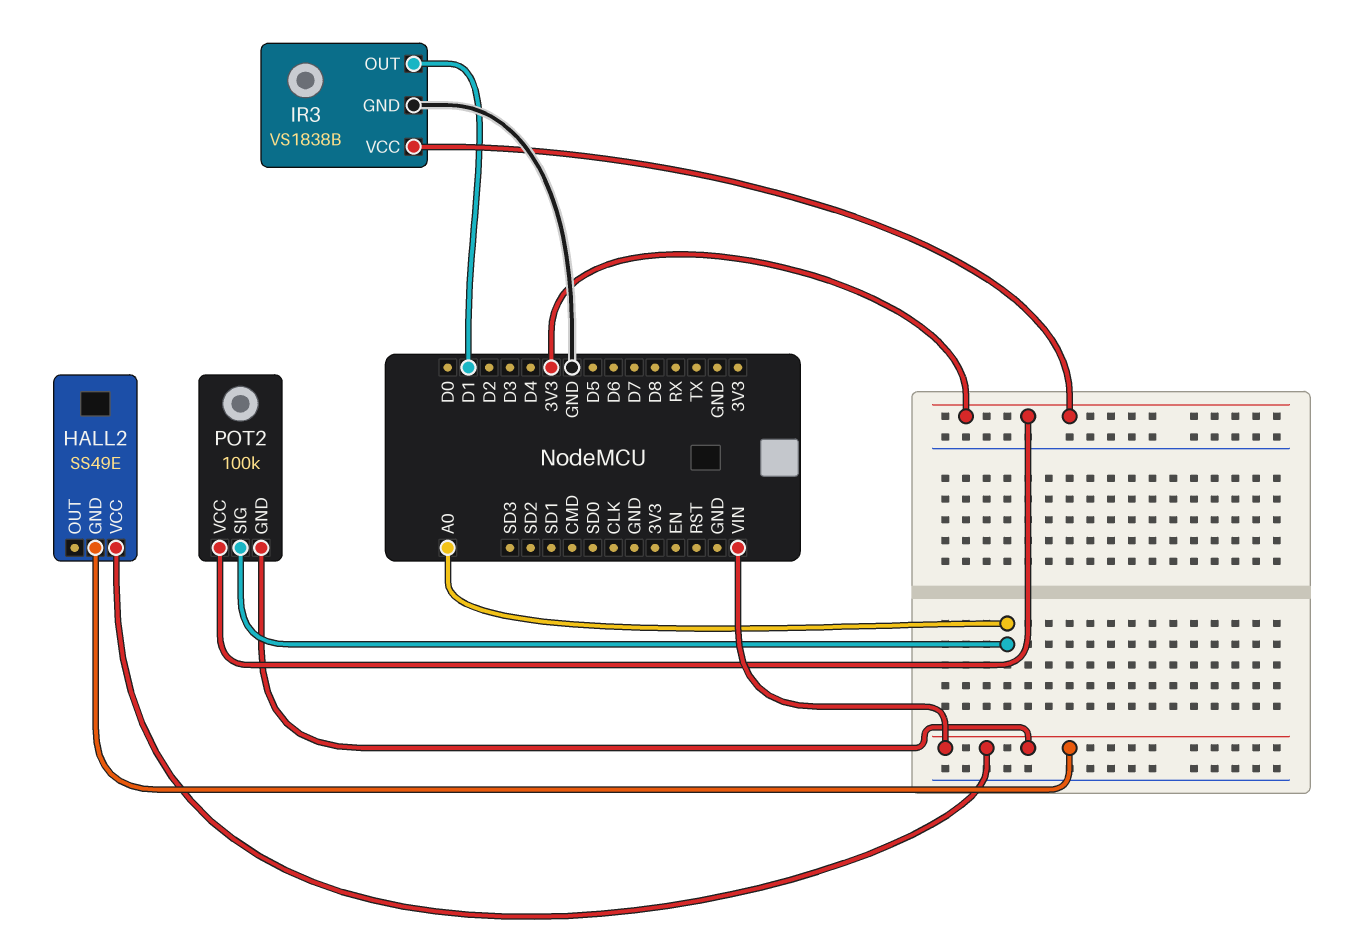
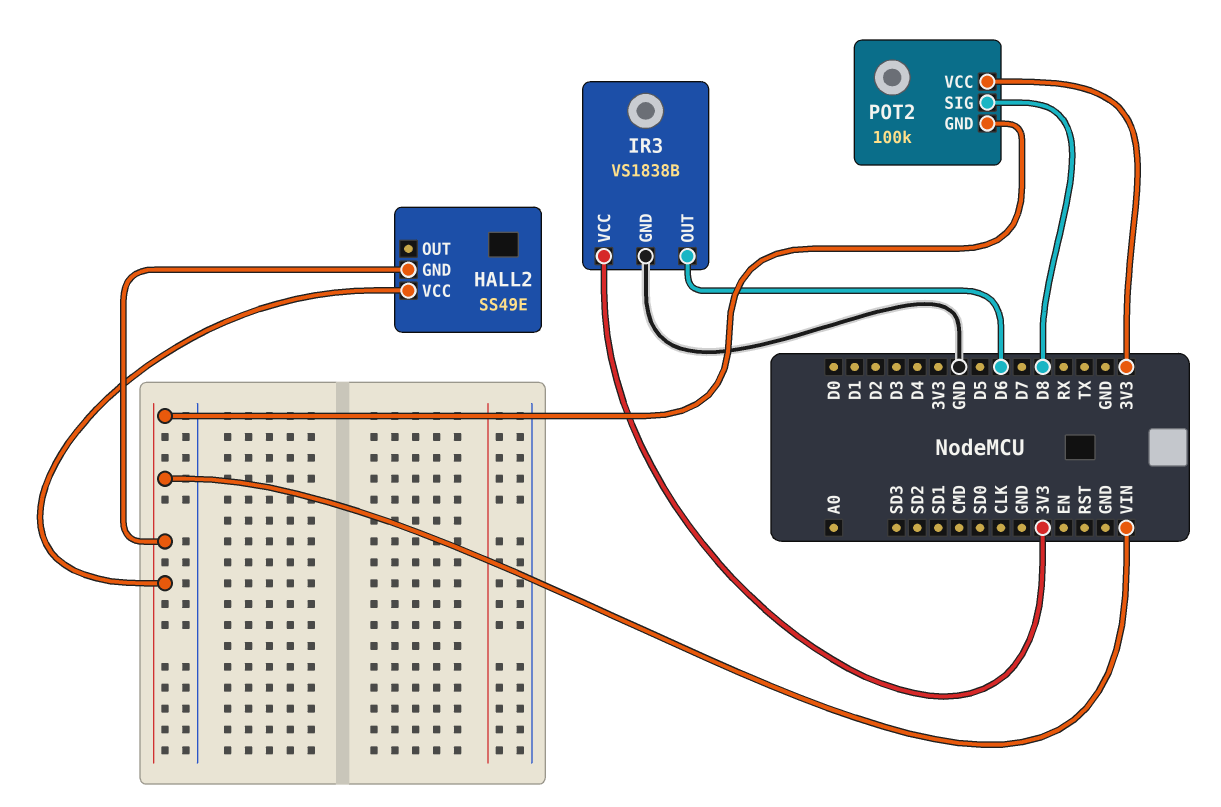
IR3 pin OUT: D1 -> D6
POT2 pin SIG: A0 -> D8

